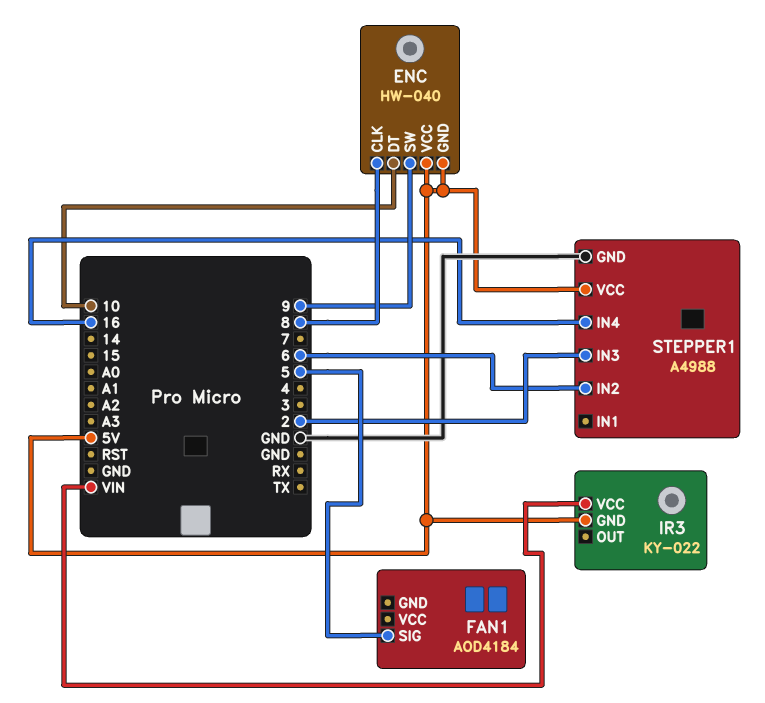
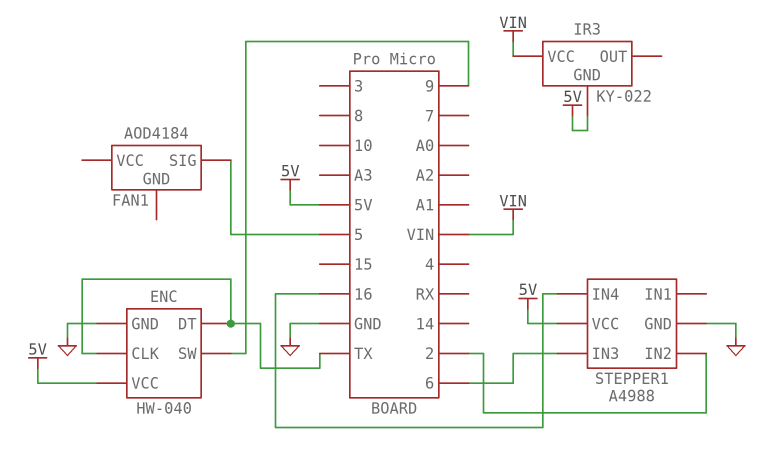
ENC pin CLK: 8 -> TX
ENC pin DT: 10 -> TX
ENC pin GND: 5V -> GND
STEPPER1 pin IN2: 6 -> 2
STEPPER1 pin IN3: 2 -> 6

